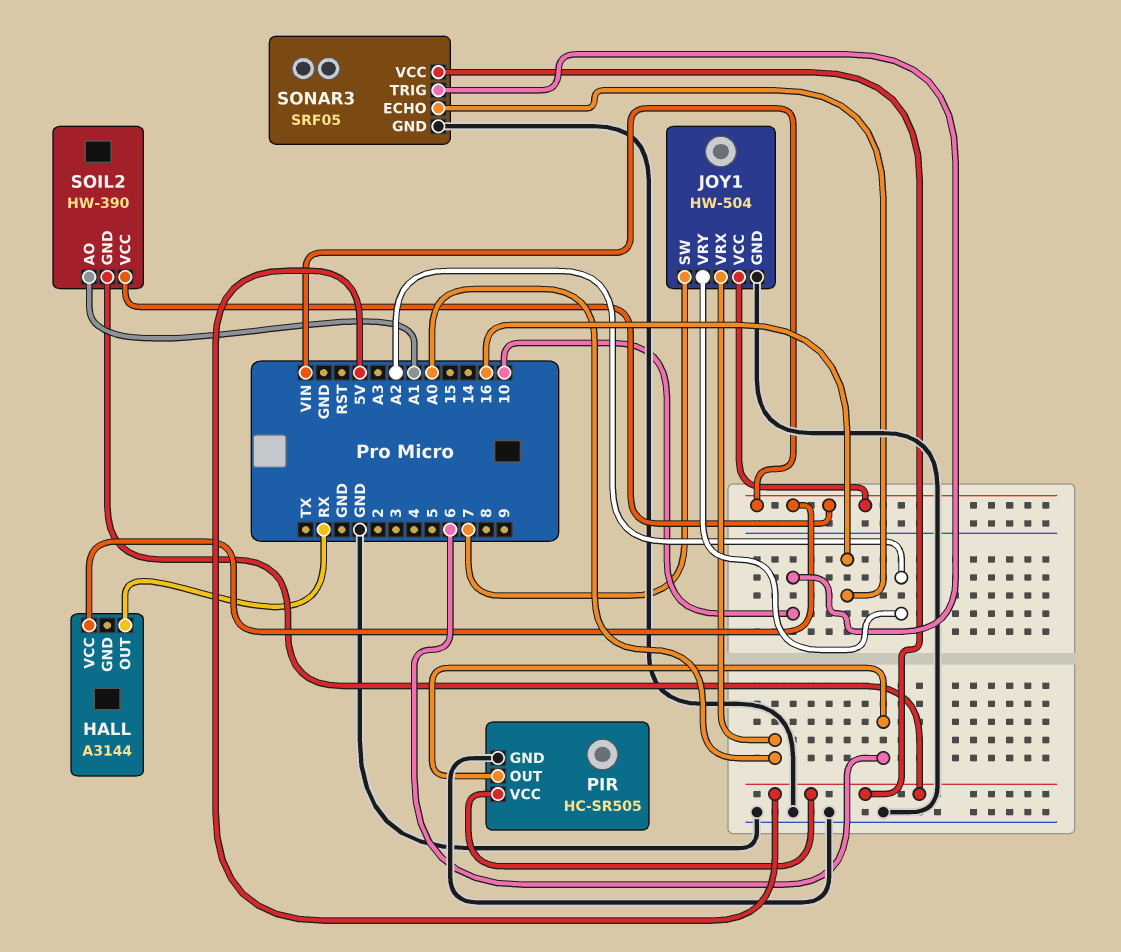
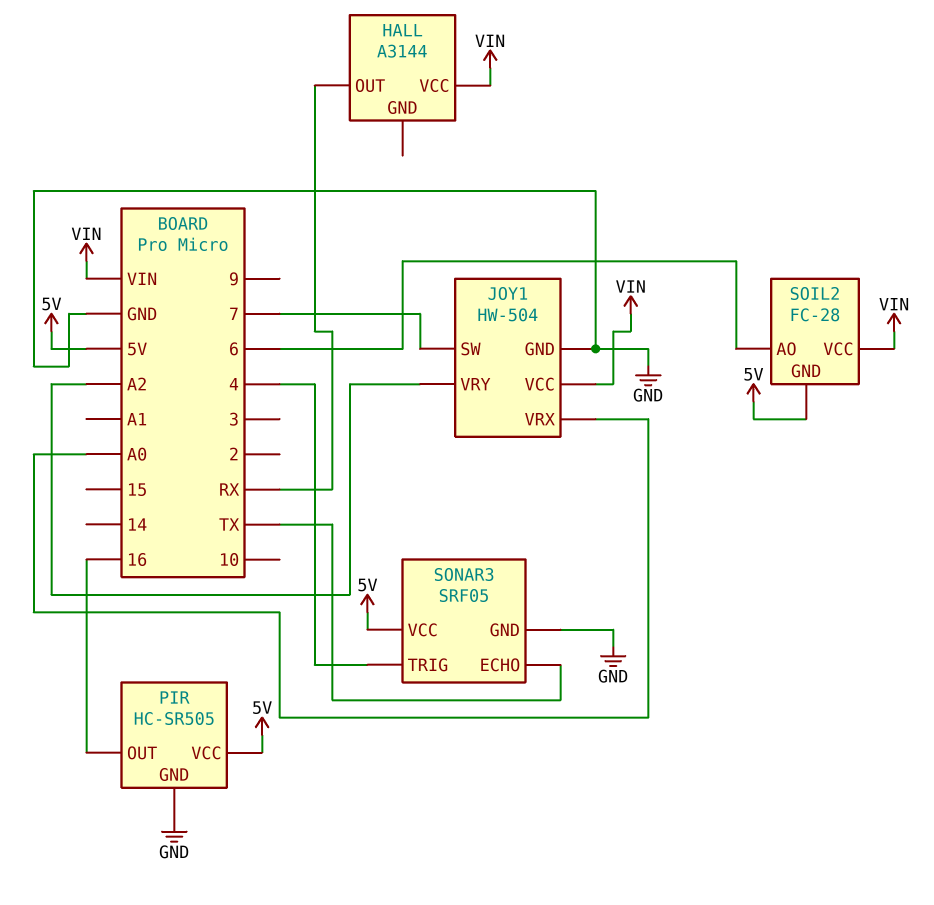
PIR pin OUT: 6 -> 16
SOIL2: HW-390 -> FC-28
SOIL2 pin AO: A1 -> 6
SONAR3 pin ECHO: 16 -> TX
SONAR3 pin TRIG: 10 -> 4

